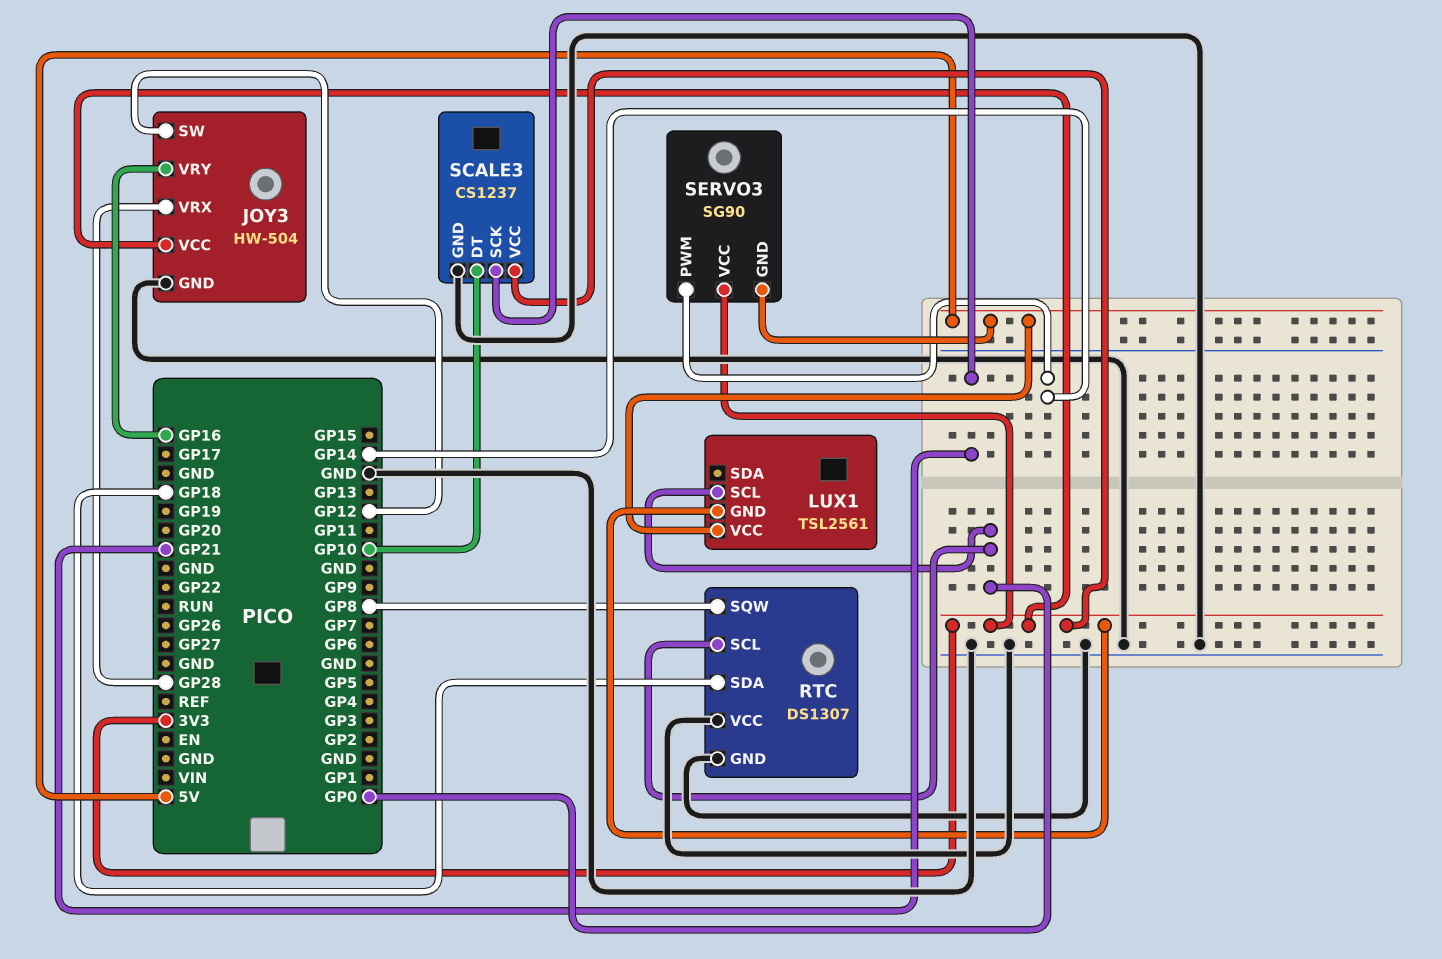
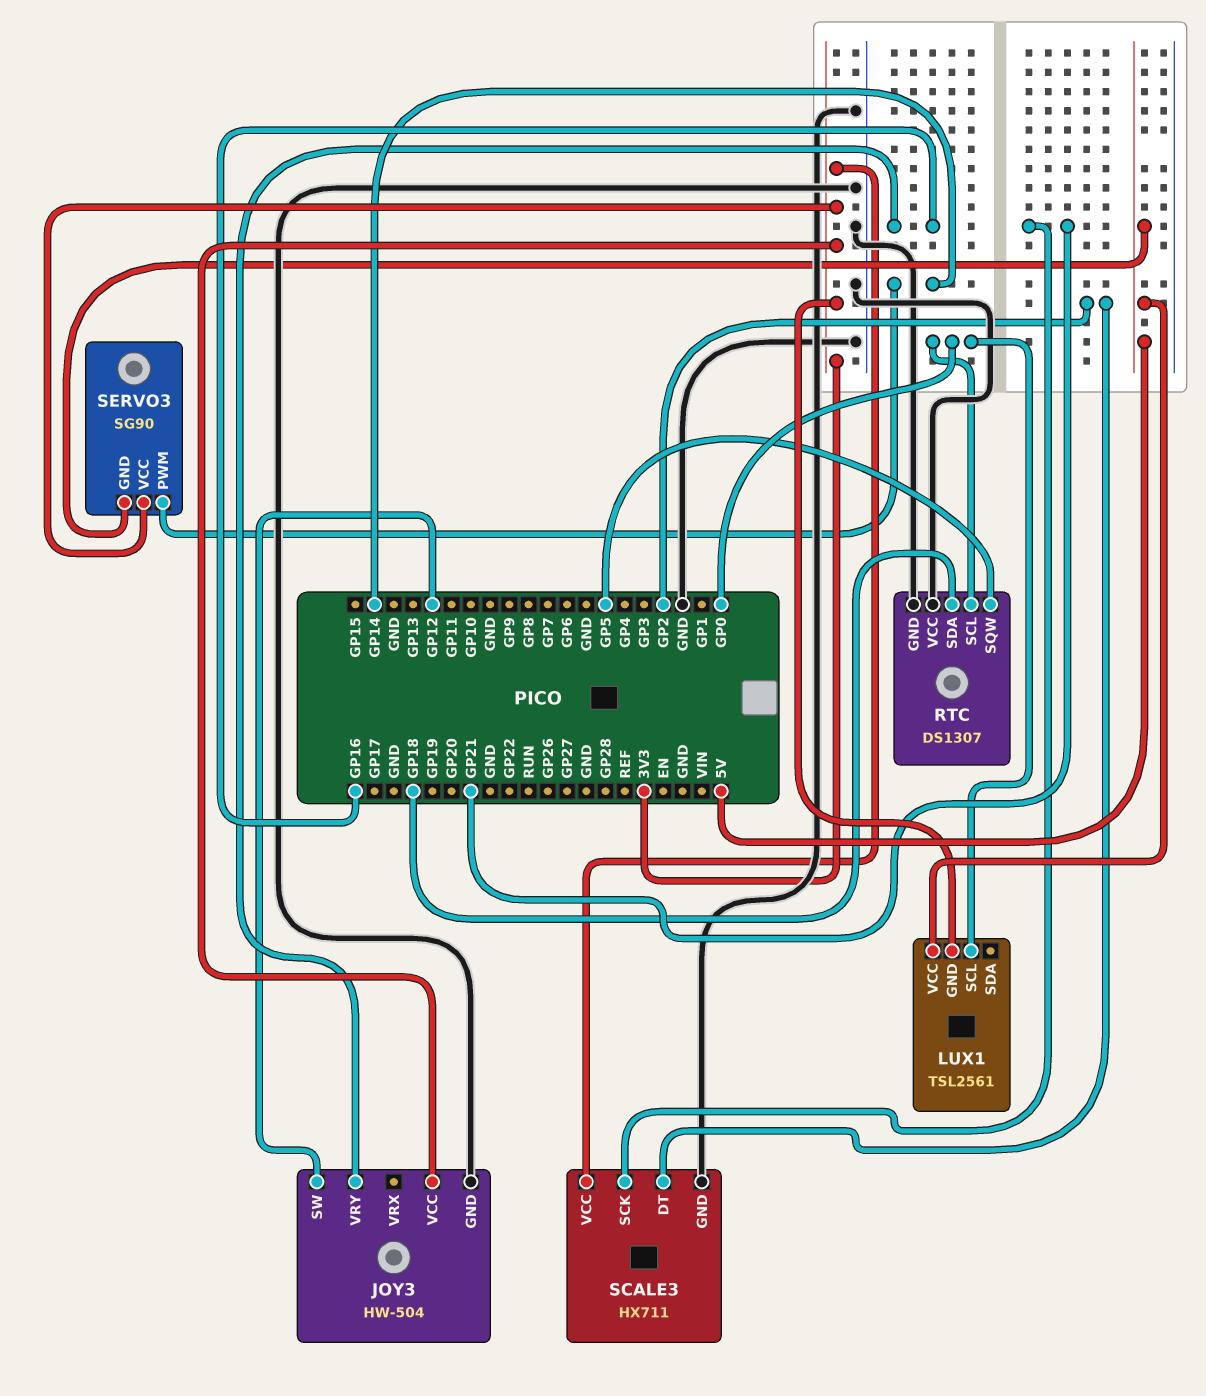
JOY3 pin VRX: GP28 -> none
RTC pin SQW: GP8 -> GP5
SCALE3: CS1237 -> HX711
SCALE3 pin DT: GP10 -> GP2

